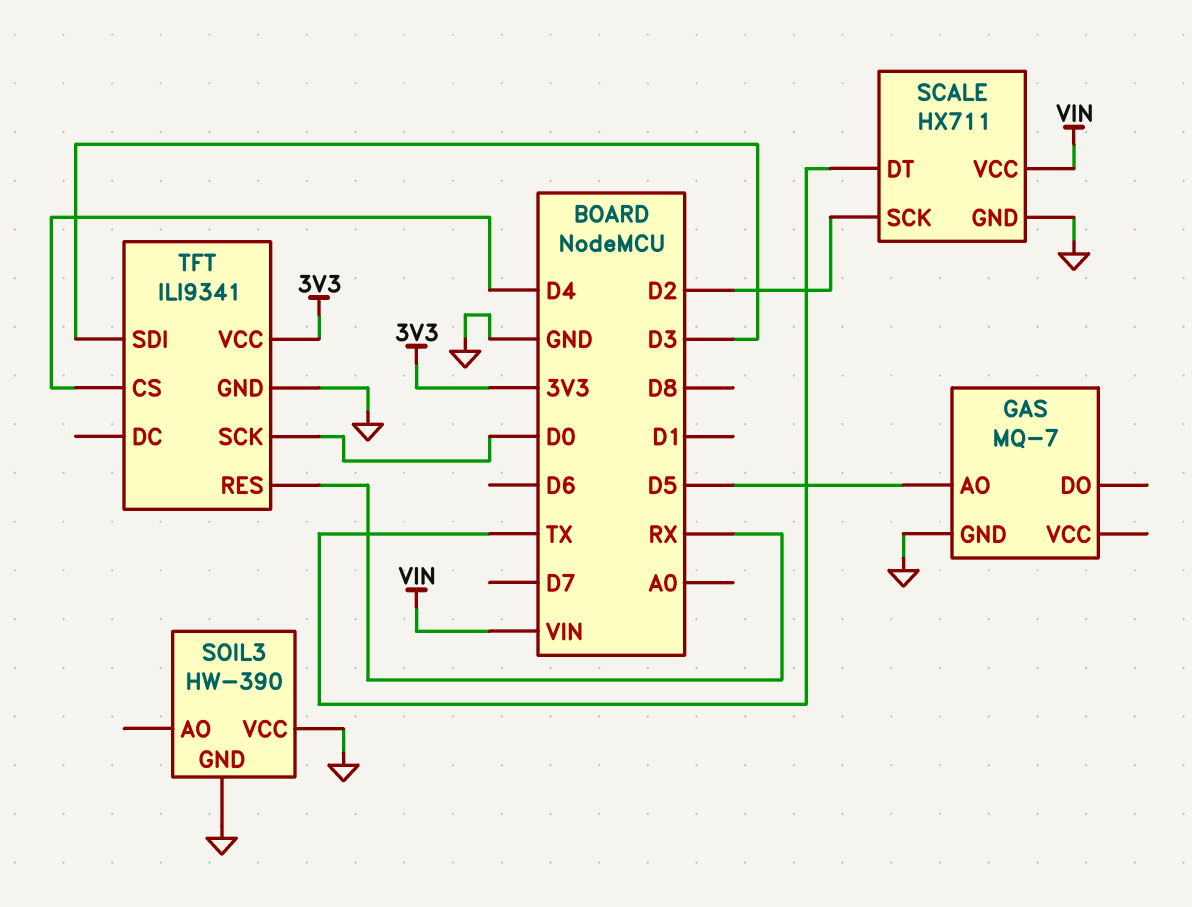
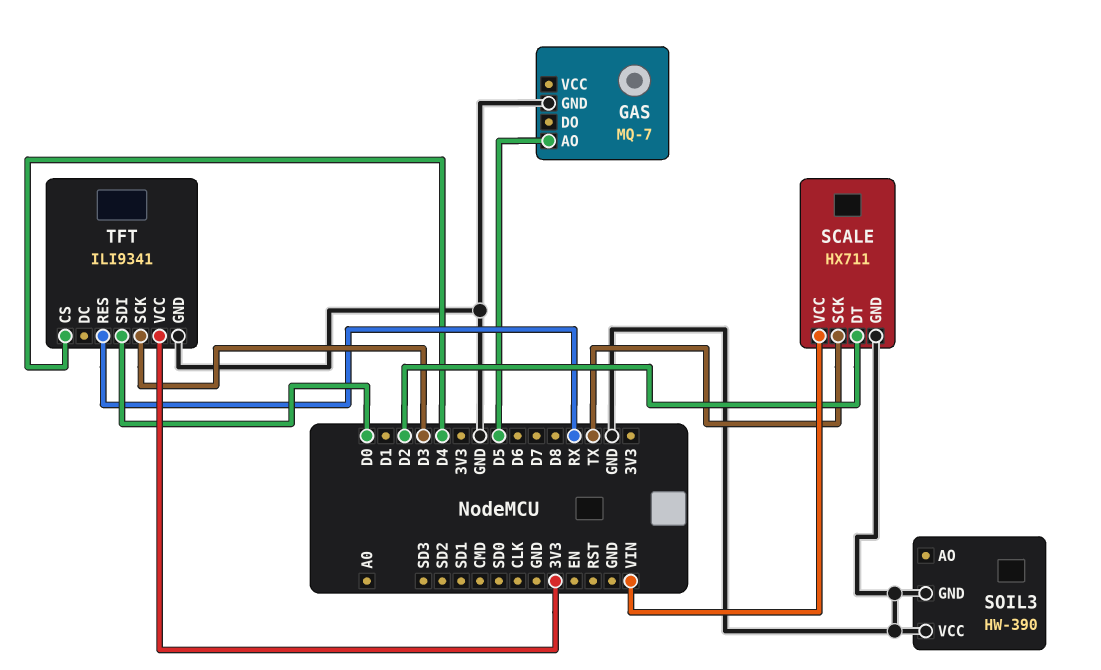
SCALE pin DT: TX -> D2
SCALE pin SCK: D2 -> TX
TFT pin SCK: D0 -> D3
TFT pin SDI: D3 -> D0

